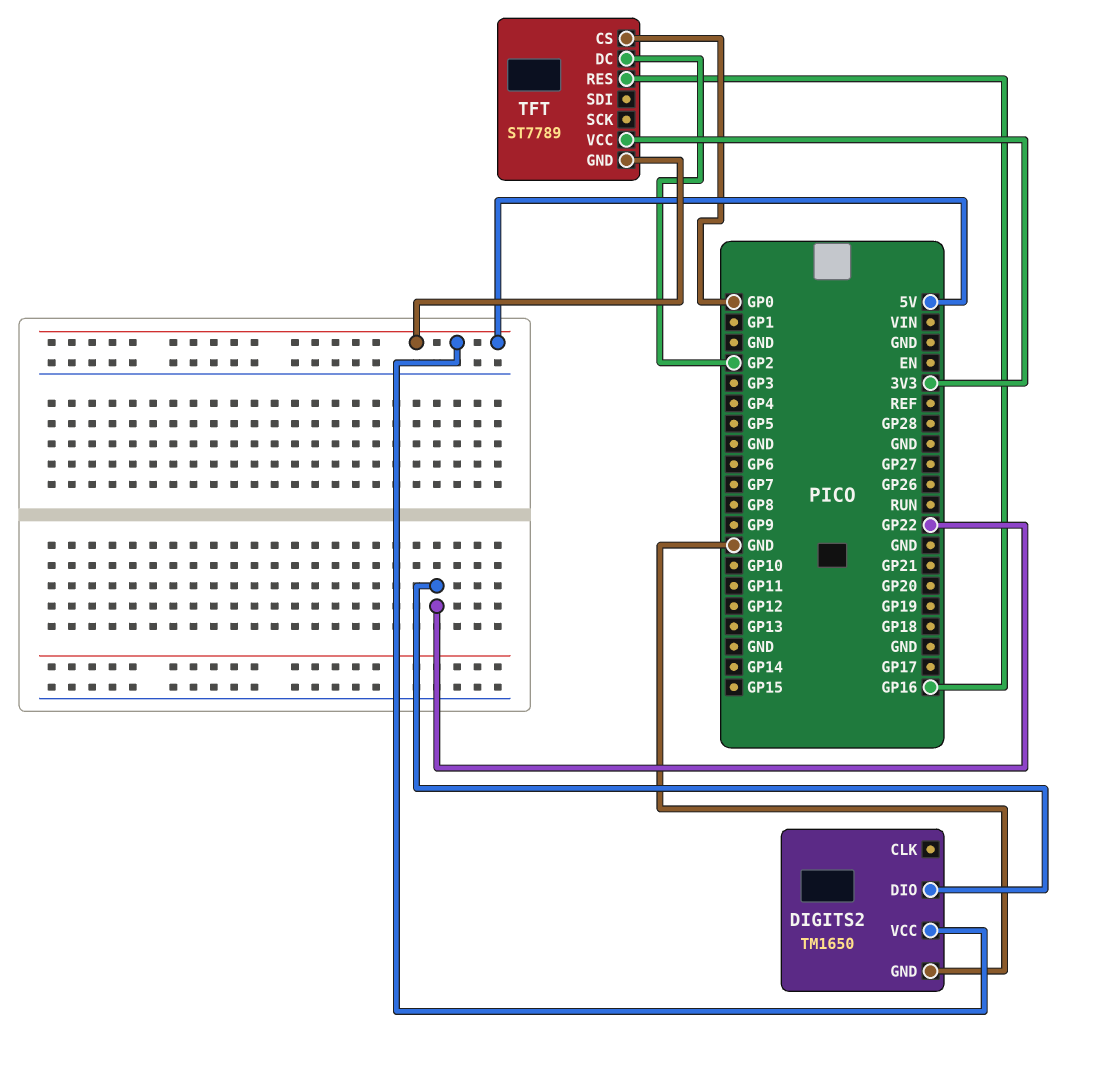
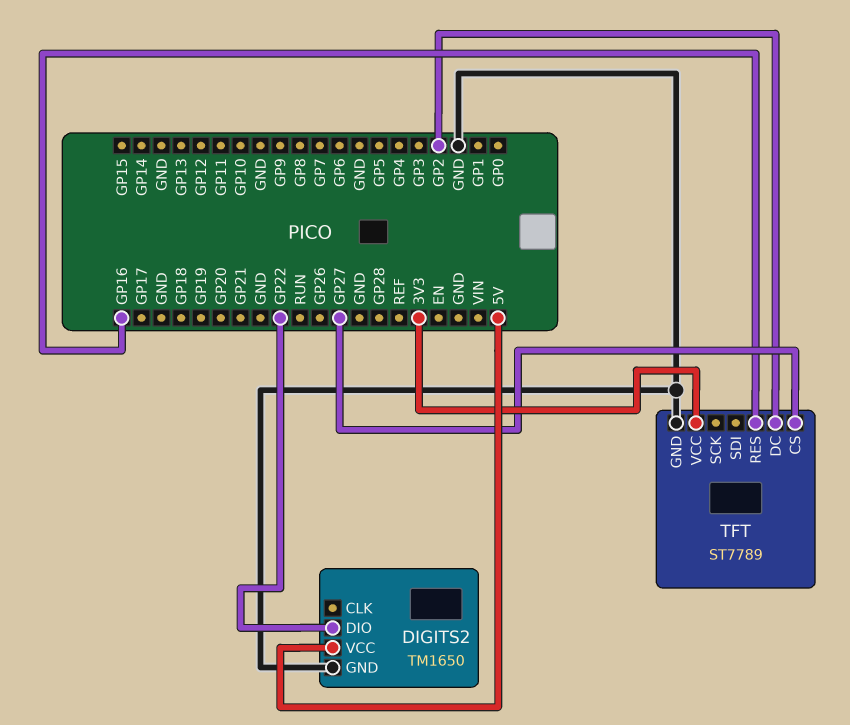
TFT pin CS: GP0 -> GP27
TFT pin GND: 5V -> GND

